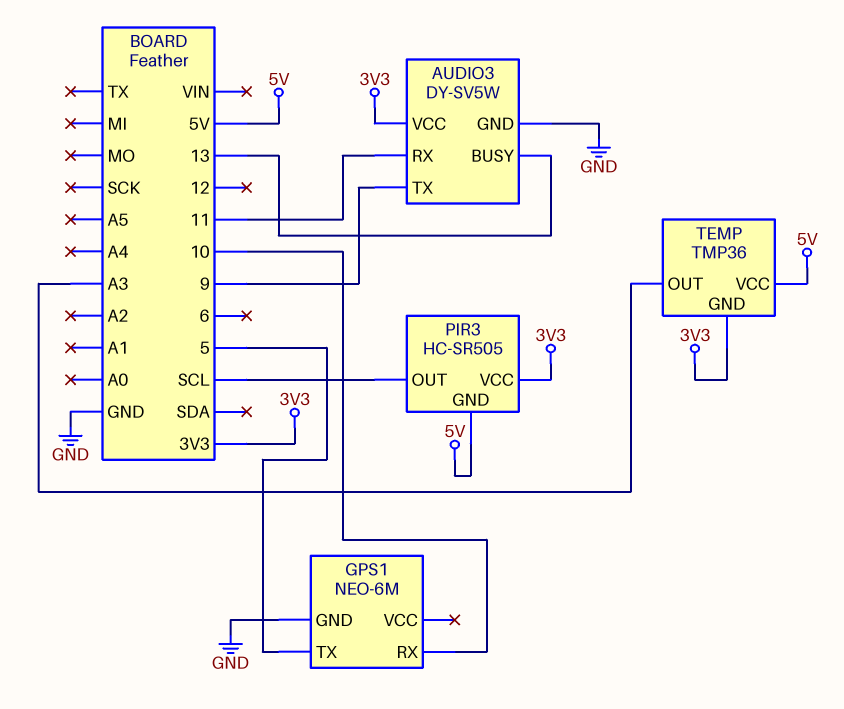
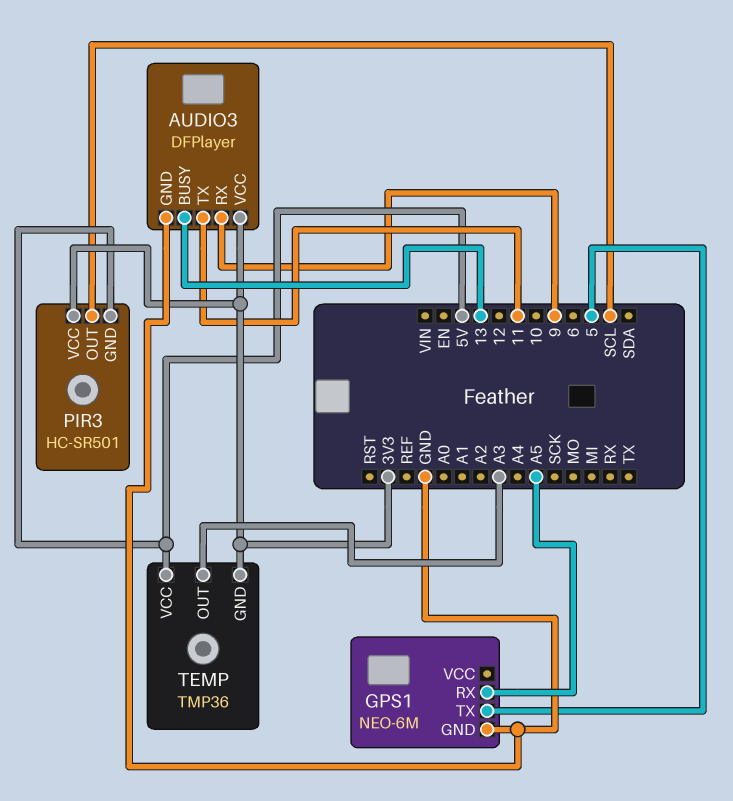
AUDIO3: DY-SV5W -> DFPlayer
AUDIO3 pin RX: 11 -> 9
AUDIO3 pin TX: 9 -> 11
GPS1 pin RX: 10 -> A5
PIR3: HC-SR505 -> HC-SR501

